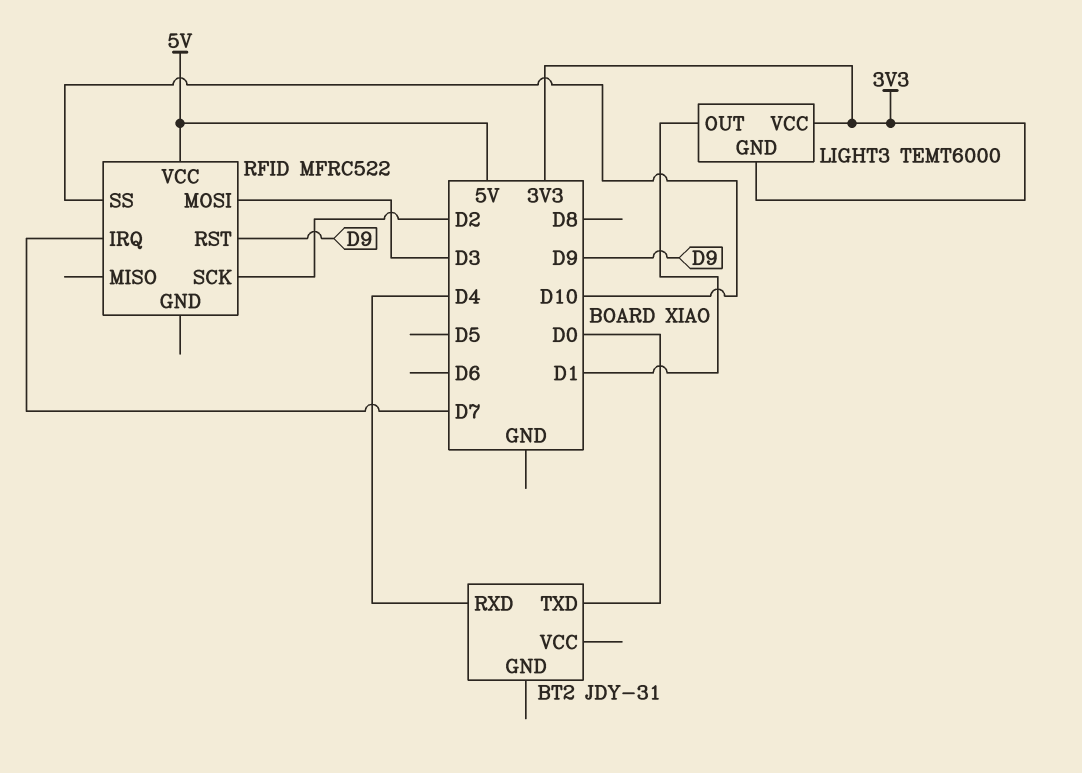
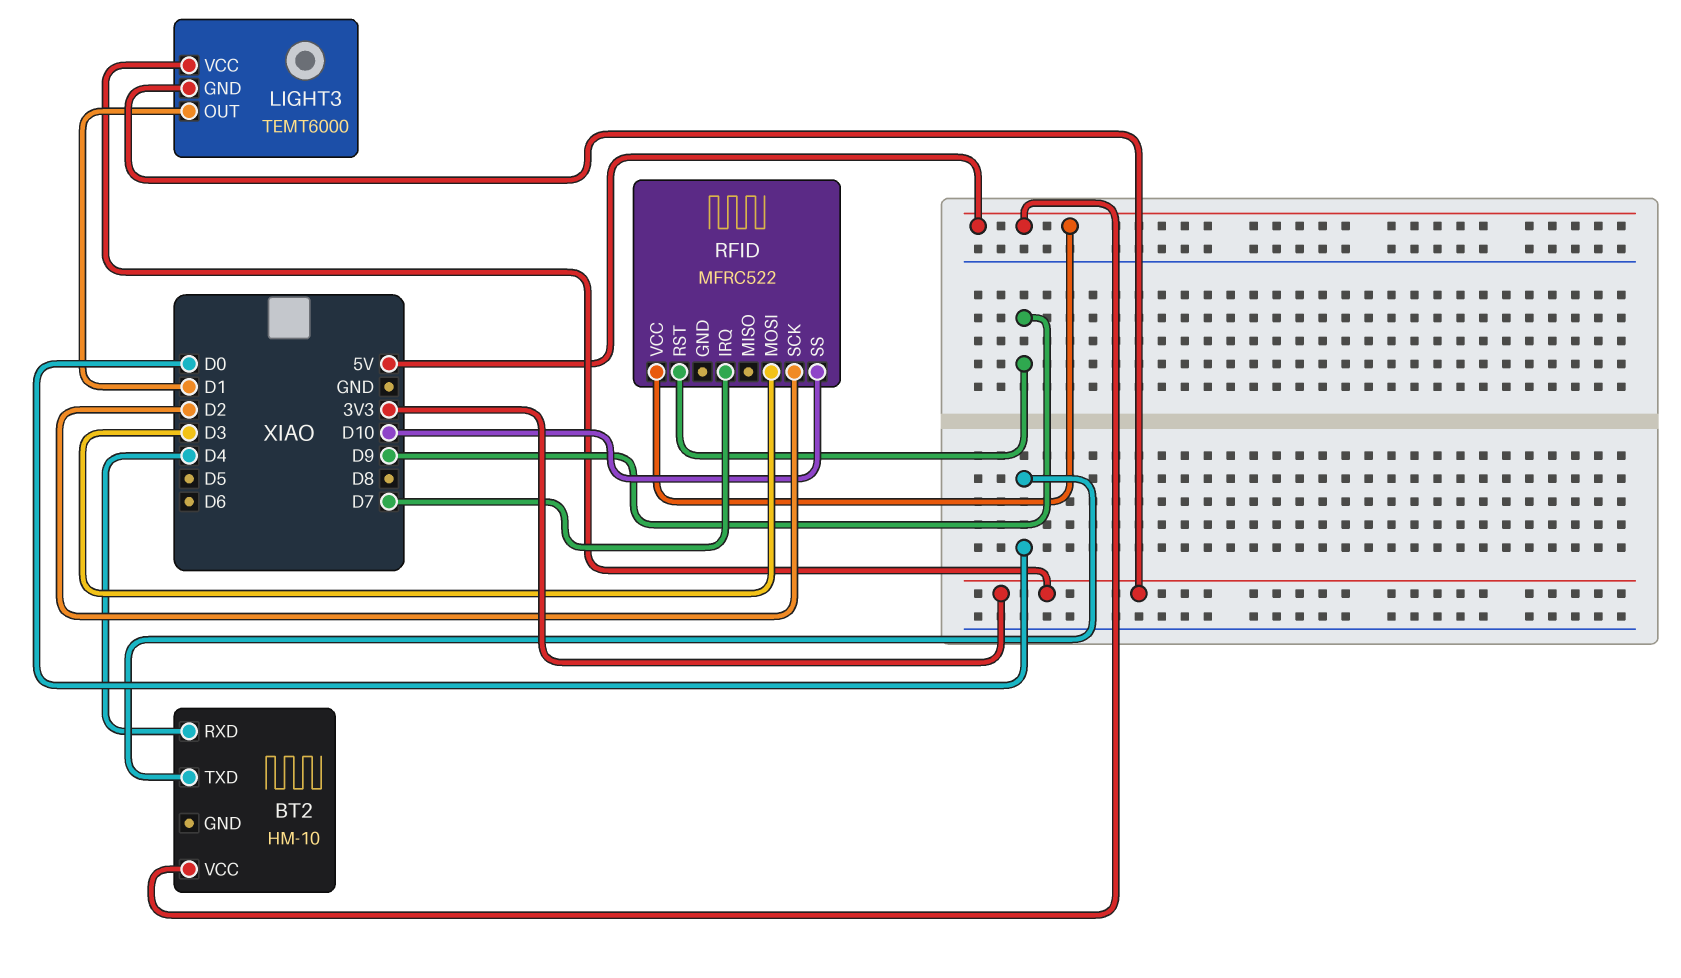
BT2: JDY-31 -> HM-10
BT2 pin VCC: none -> 5V

